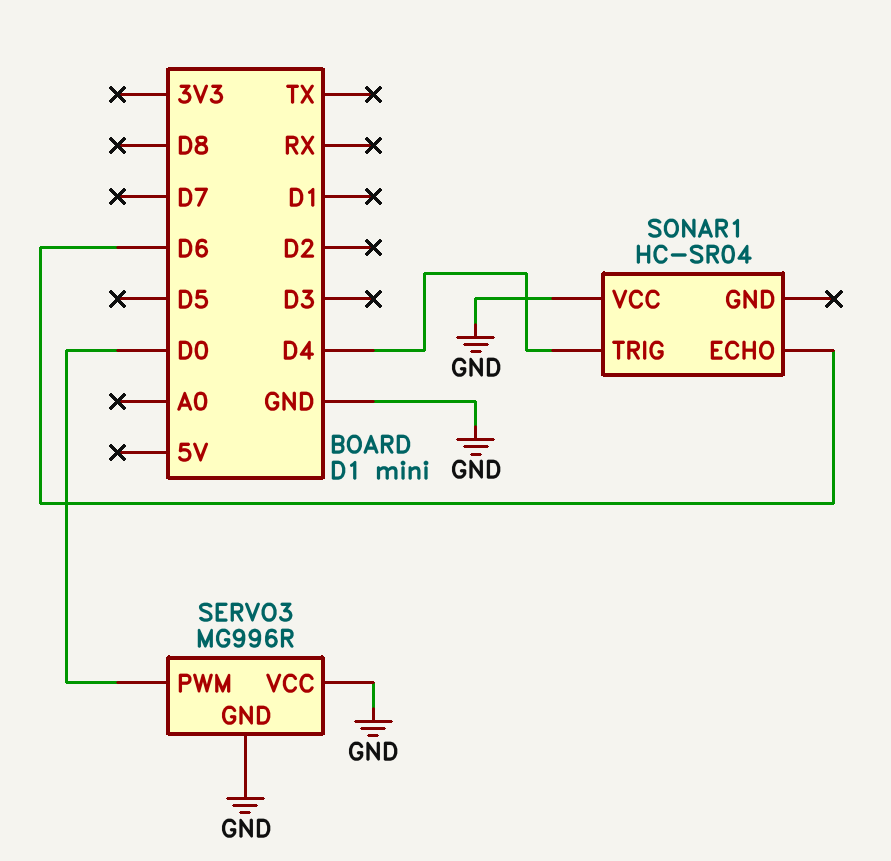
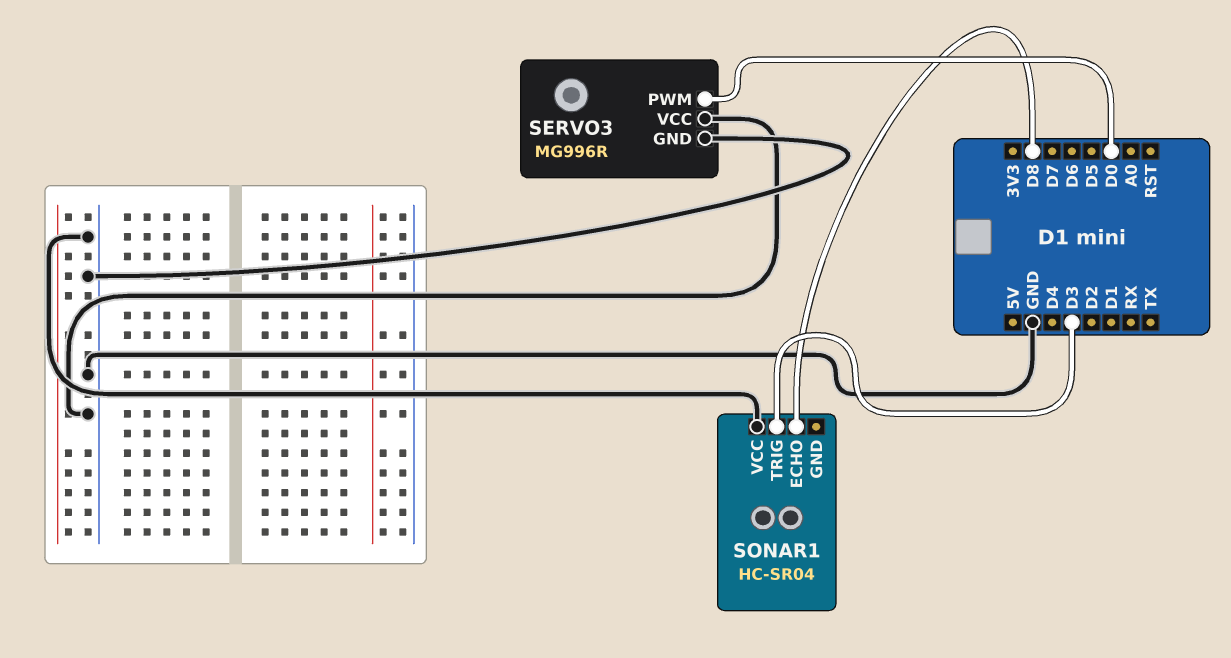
SONAR1 pin ECHO: D6 -> D8
SONAR1 pin TRIG: D4 -> D3

